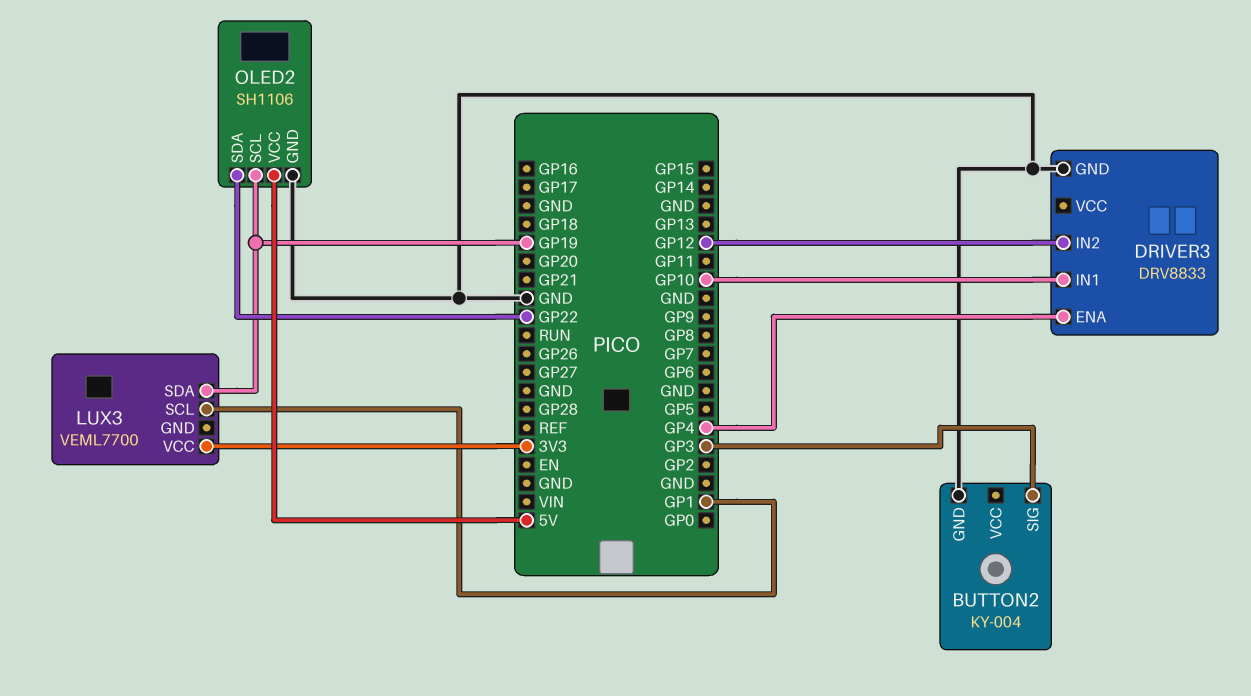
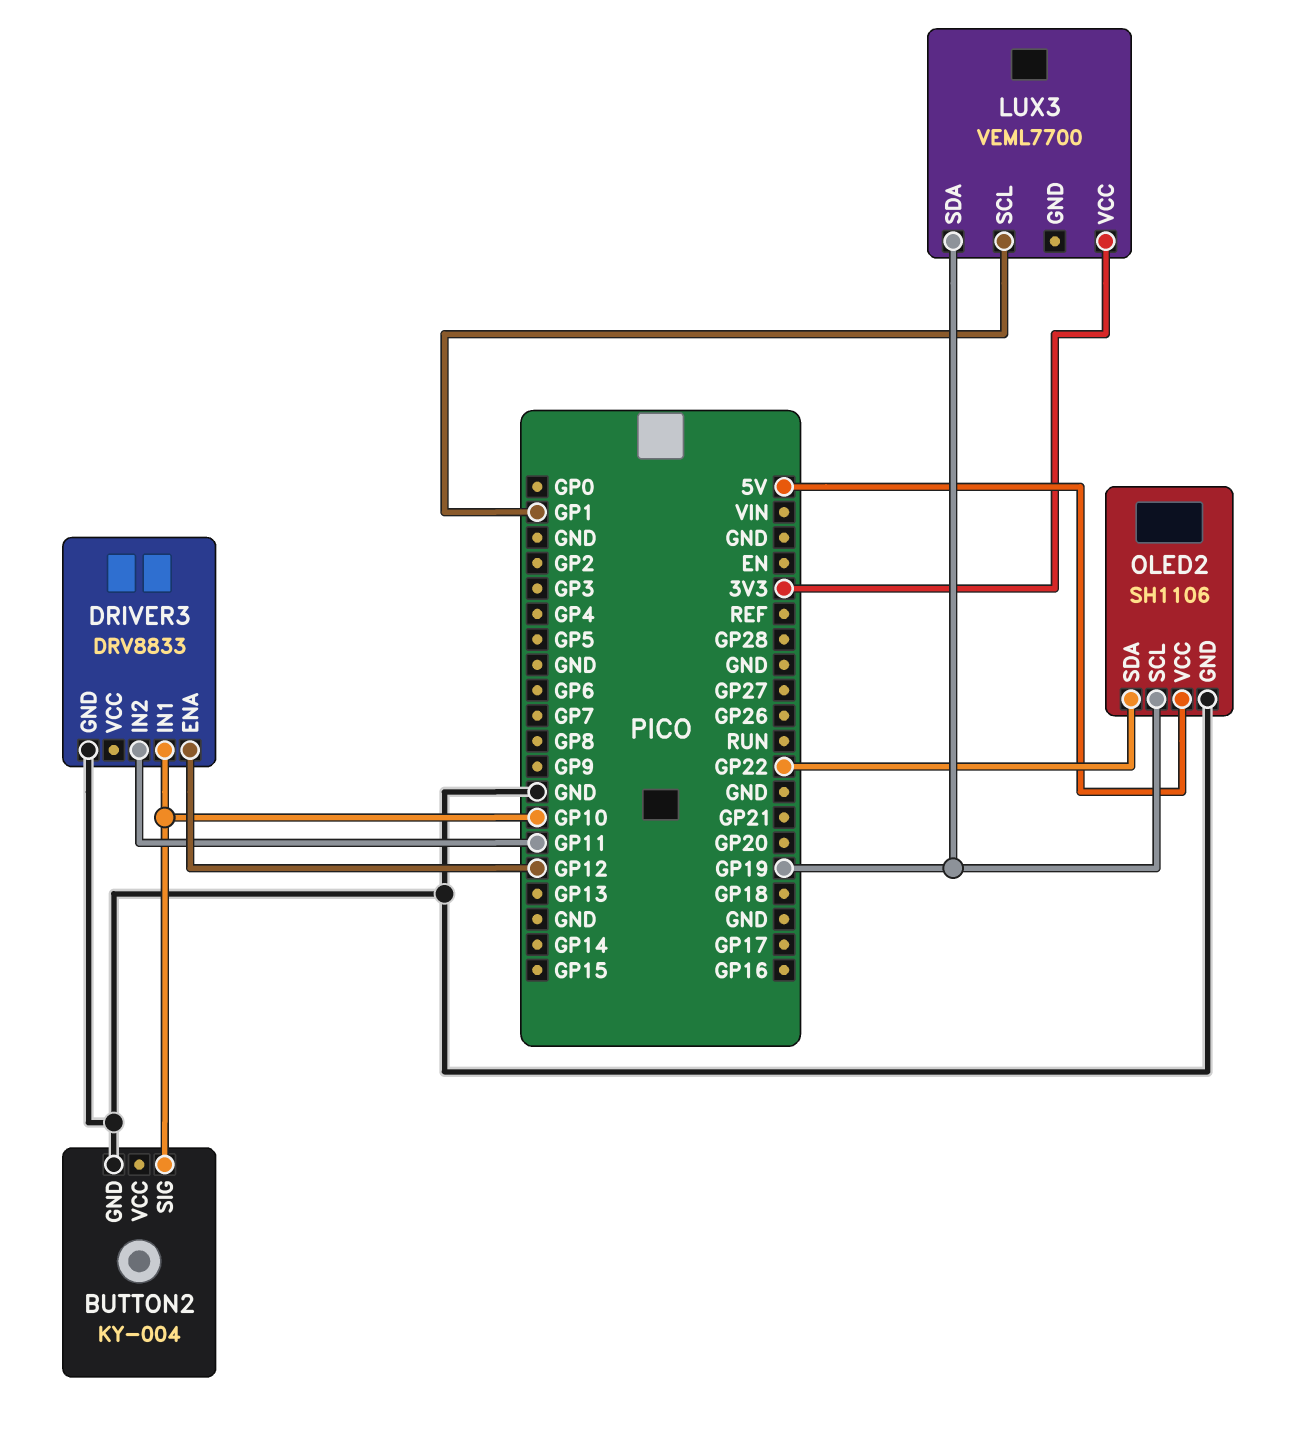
BUTTON2 pin SIG: GP3 -> GP10
DRIVER3 pin ENA: GP4 -> GP12
DRIVER3 pin IN2: GP12 -> GP11

